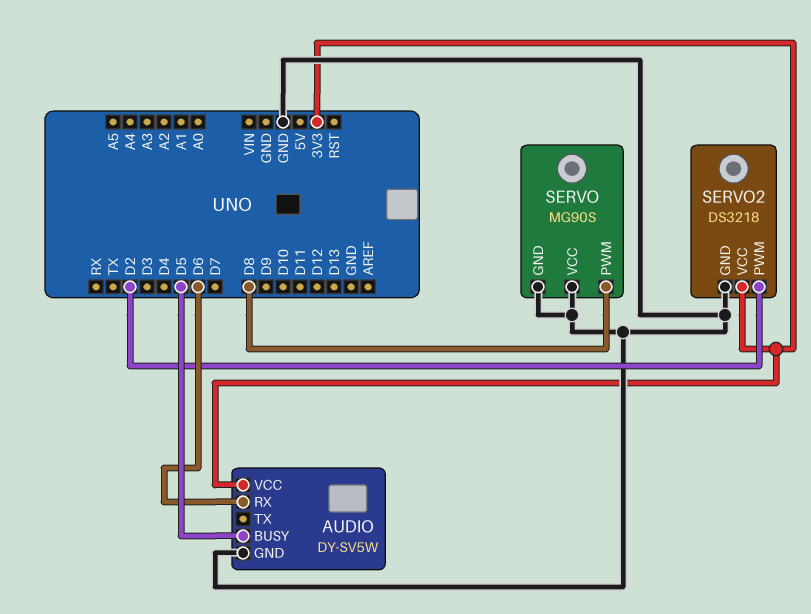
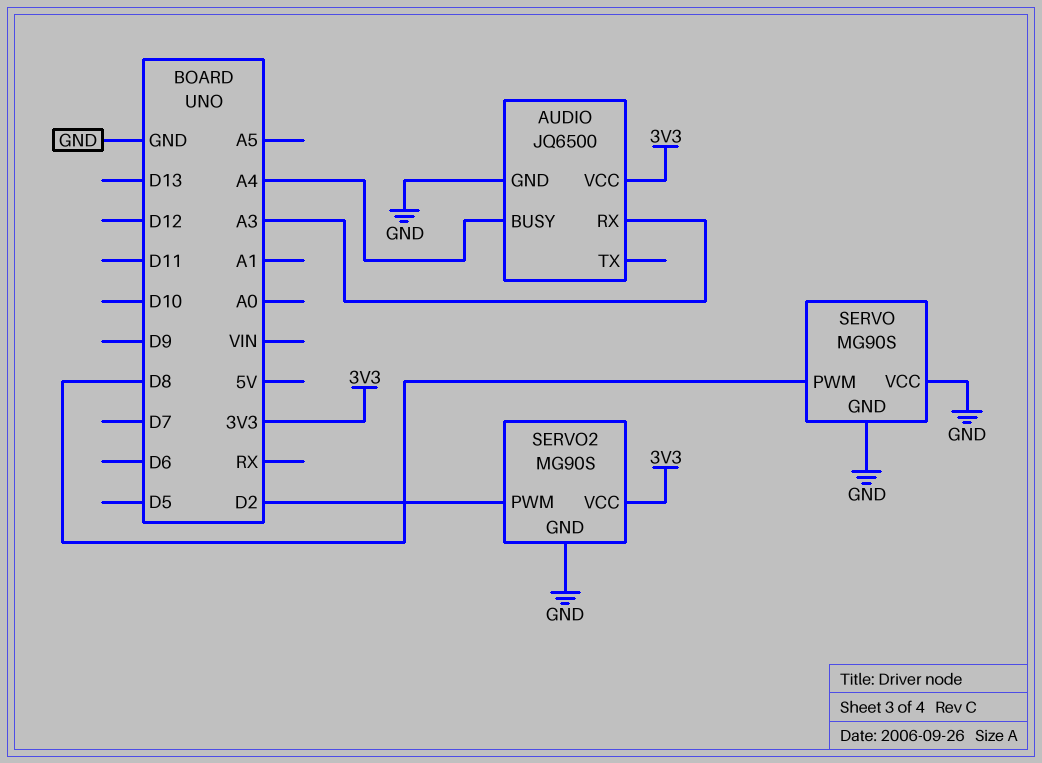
AUDIO: DY-SV5W -> JQ6500
AUDIO pin BUSY: D5 -> A4
AUDIO pin RX: D6 -> A3
SERVO2: DS3218 -> MG90S

